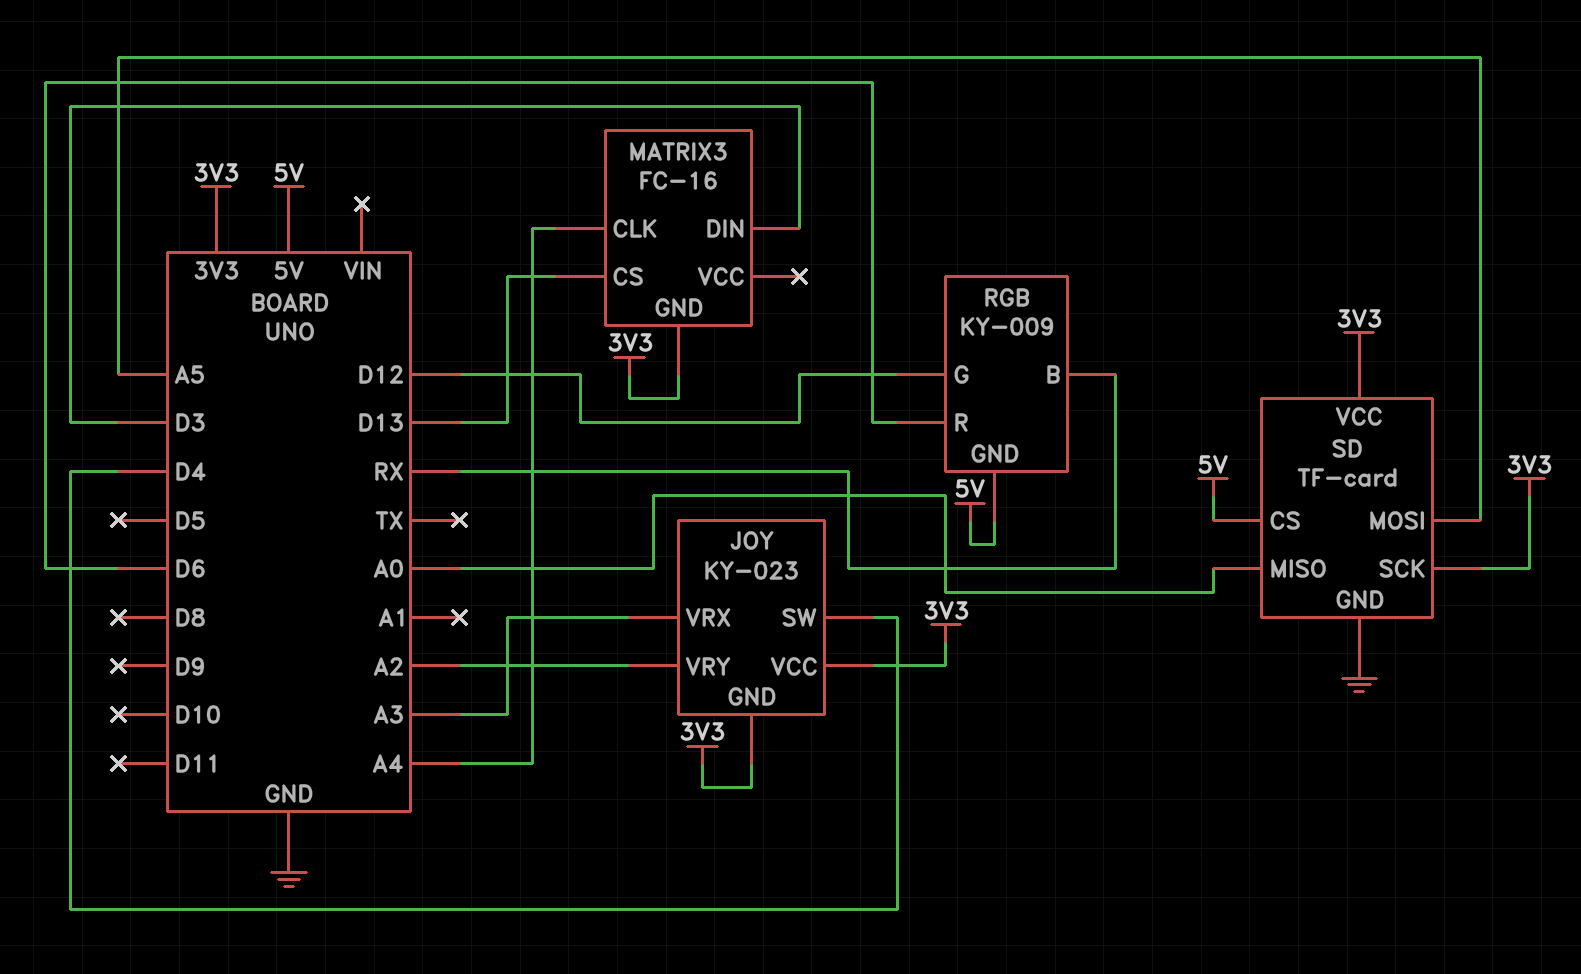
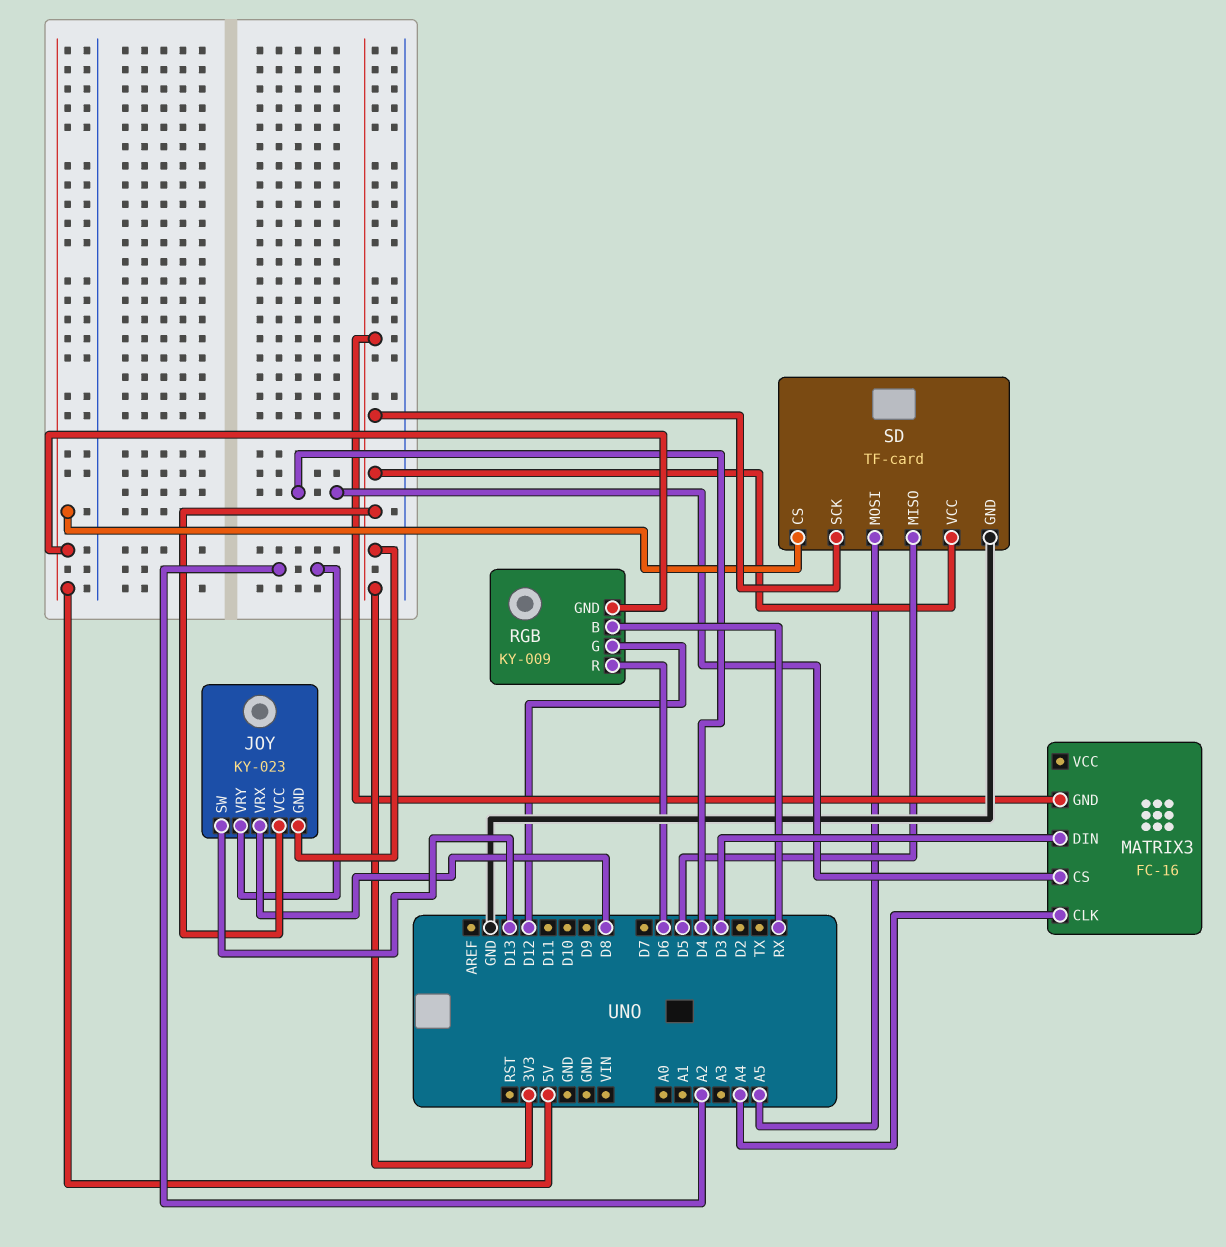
JOY pin SW: D4 -> D13
JOY pin VRX: A3 -> D8
MATRIX3 pin CS: D13 -> D4
SD pin MISO: A0 -> D5

